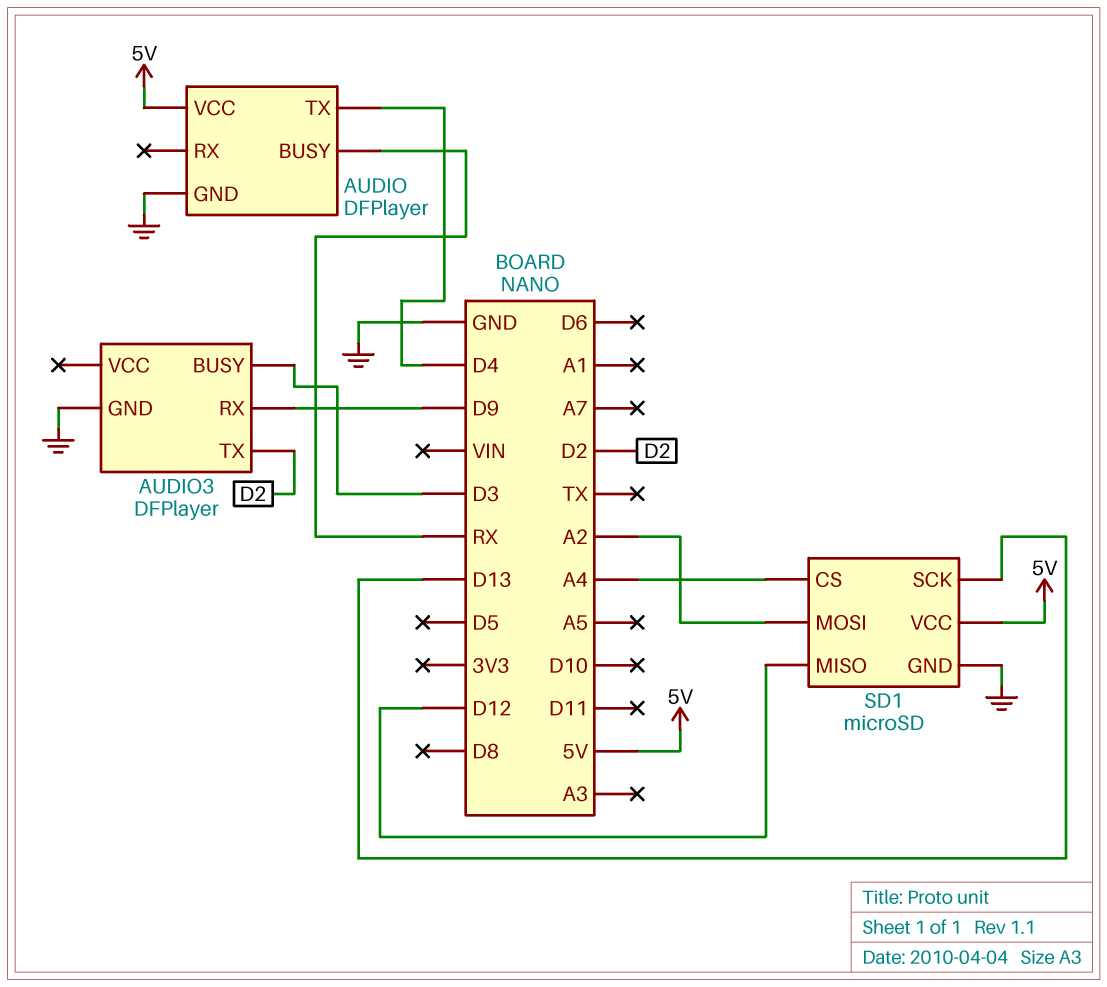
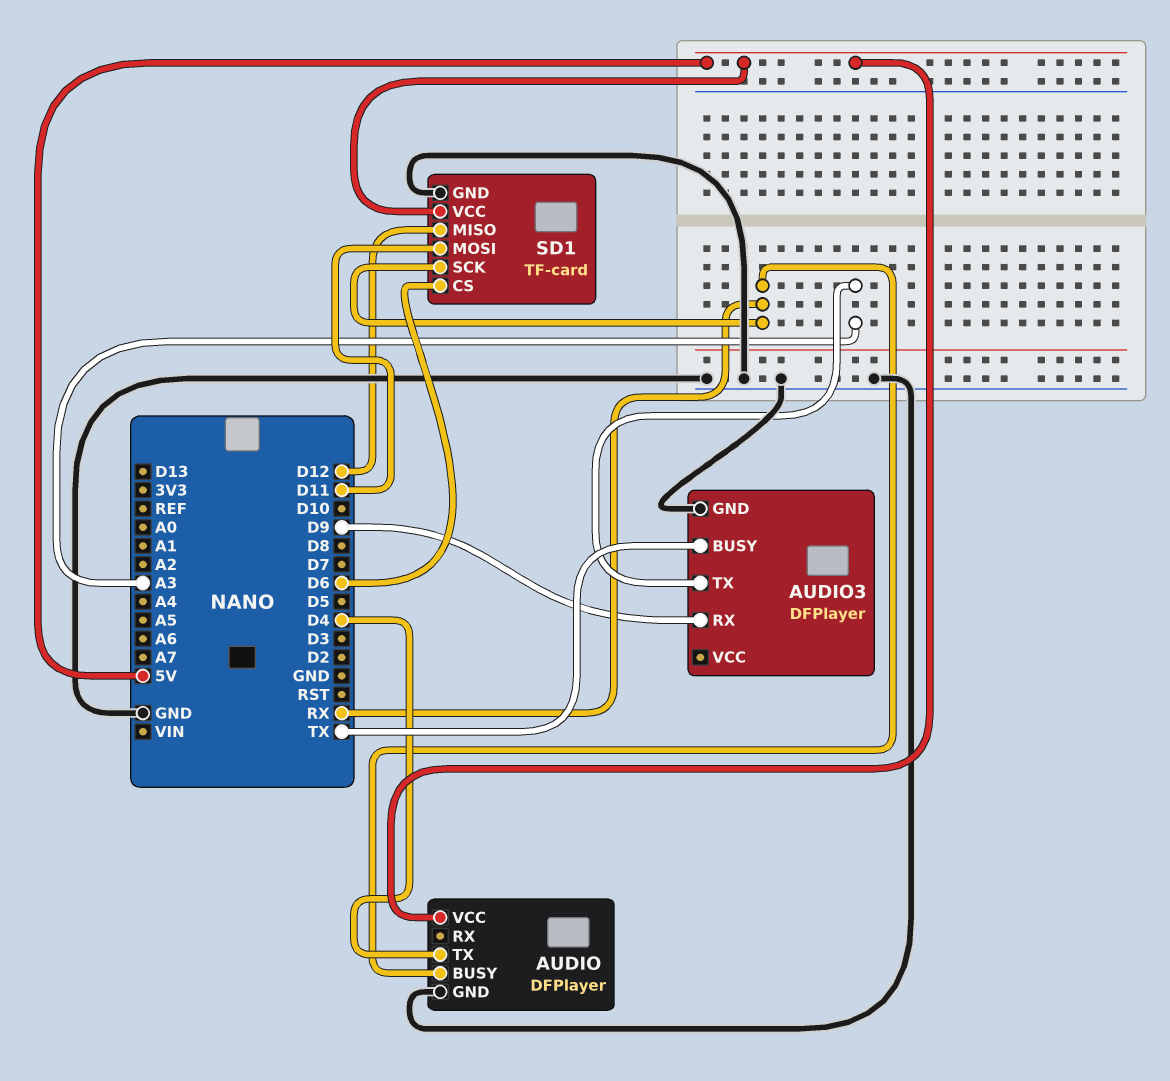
AUDIO3 pin BUSY: D3 -> TX
AUDIO3 pin TX: D2 -> A3
SD1: microSD -> TF-card
SD1 pin CS: A4 -> D6
SD1 pin MOSI: A2 -> D11
SD1 pin SCK: D13 -> RX

